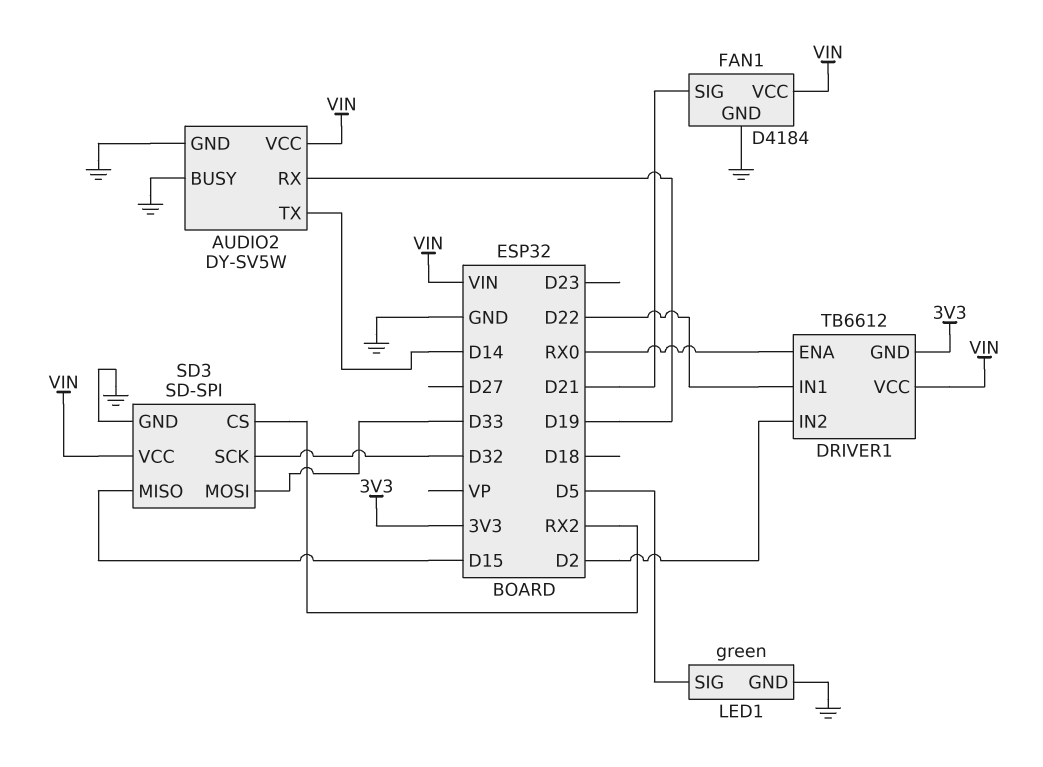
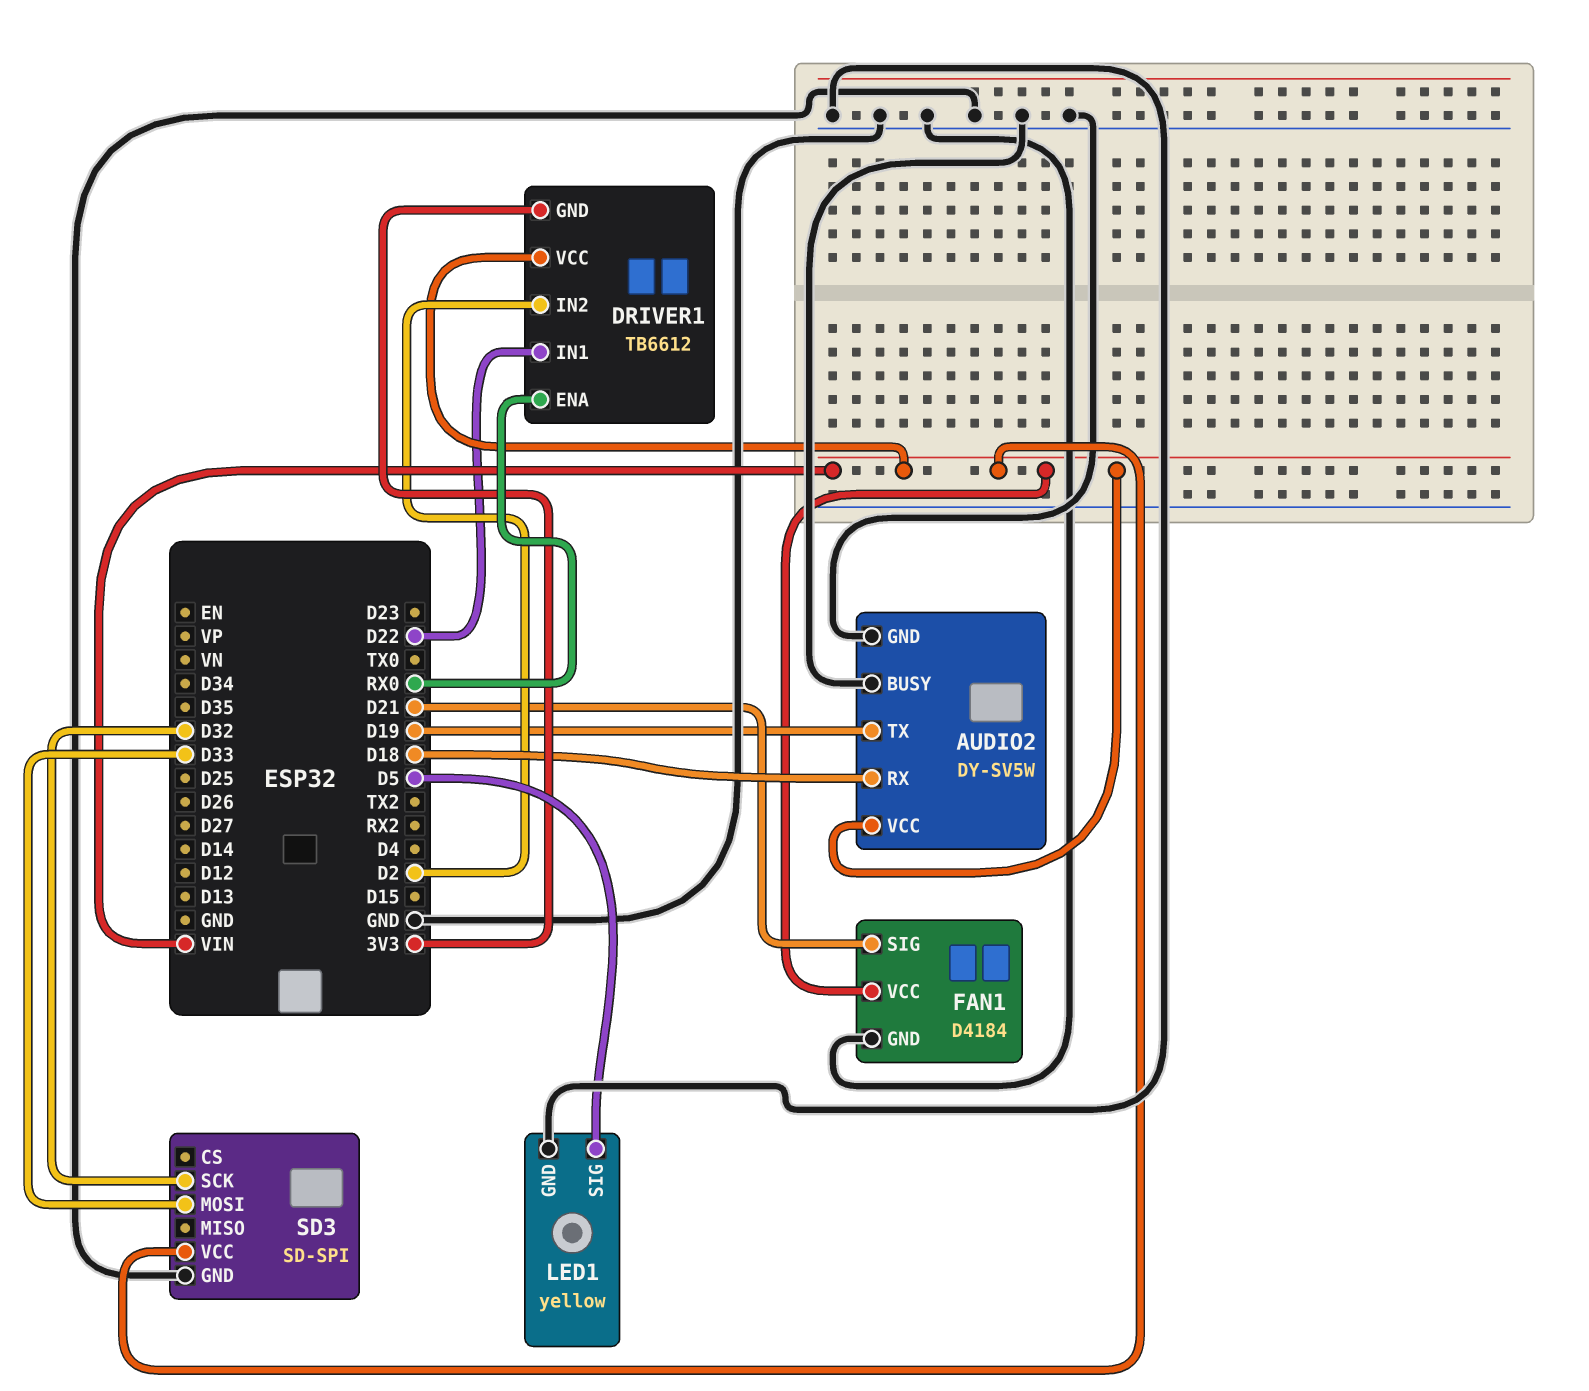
AUDIO2 pin RX: D19 -> D18
AUDIO2 pin TX: D14 -> D19
LED1: green -> yellow
SD3 pin CS: RX2 -> none
SD3 pin MISO: D15 -> none

